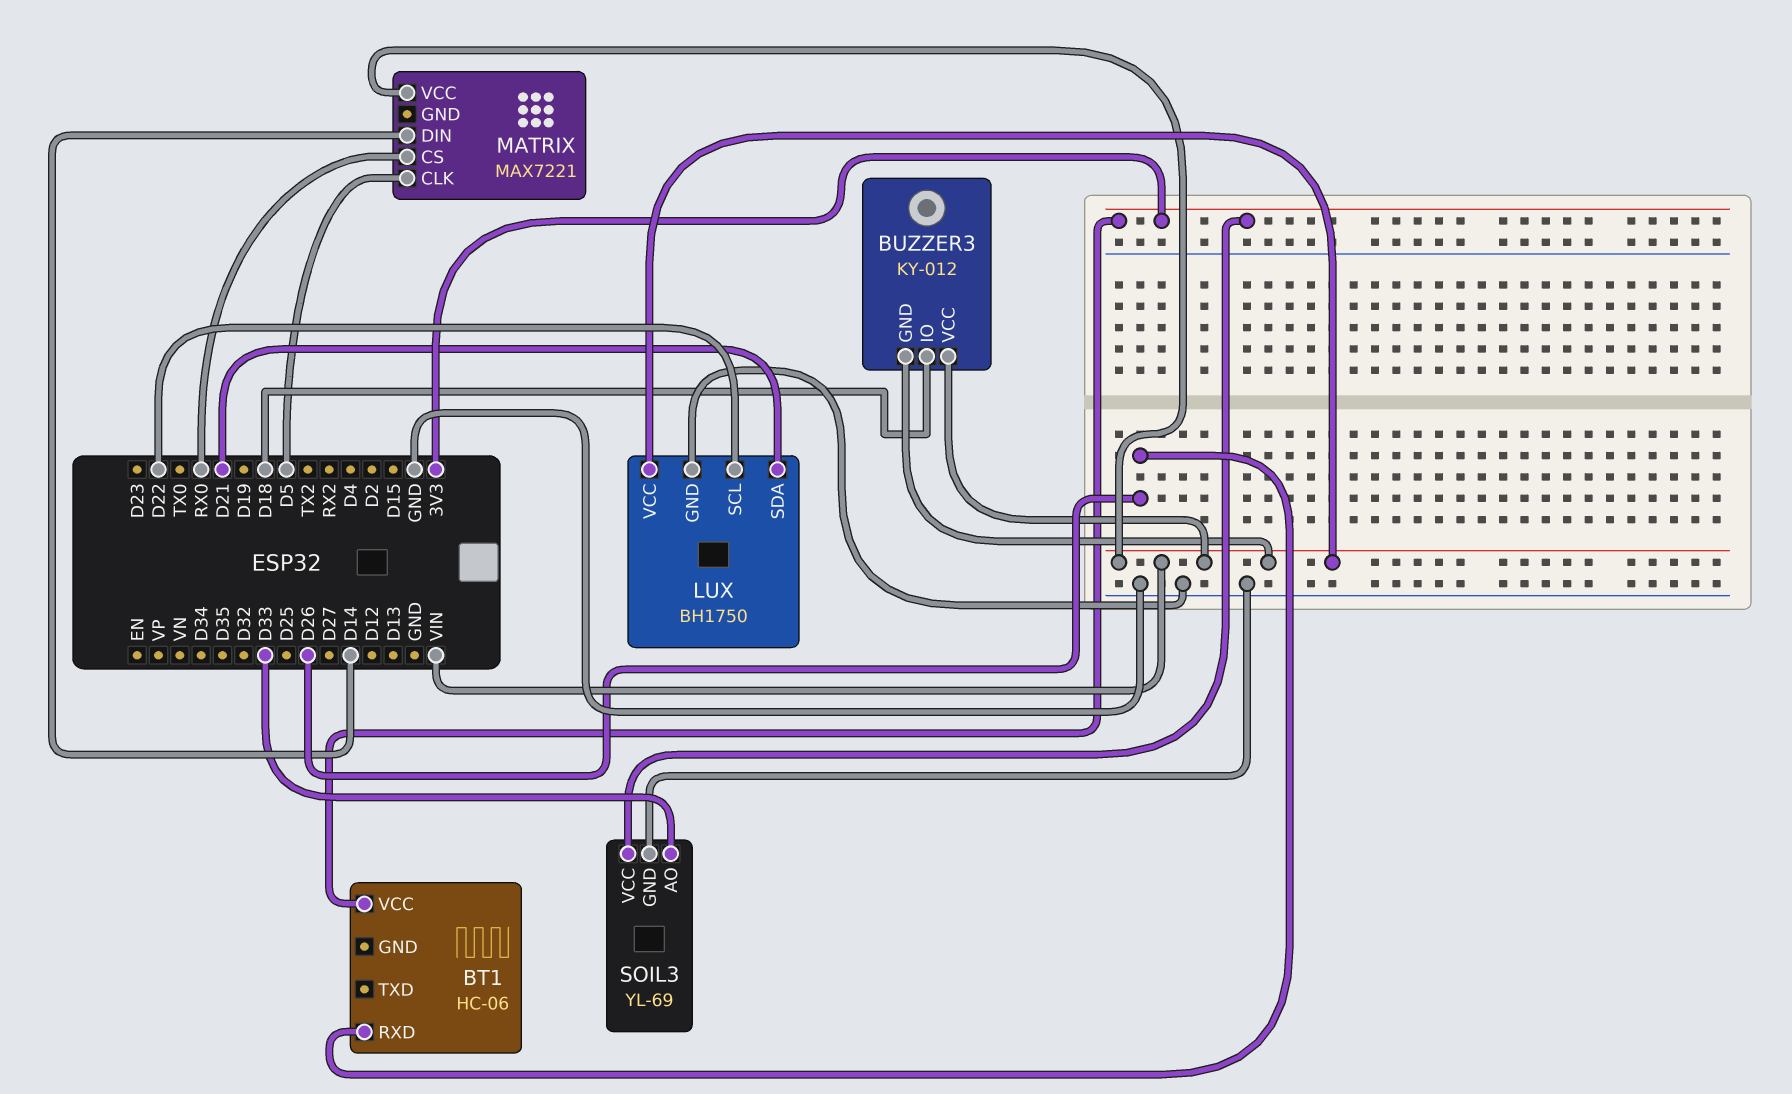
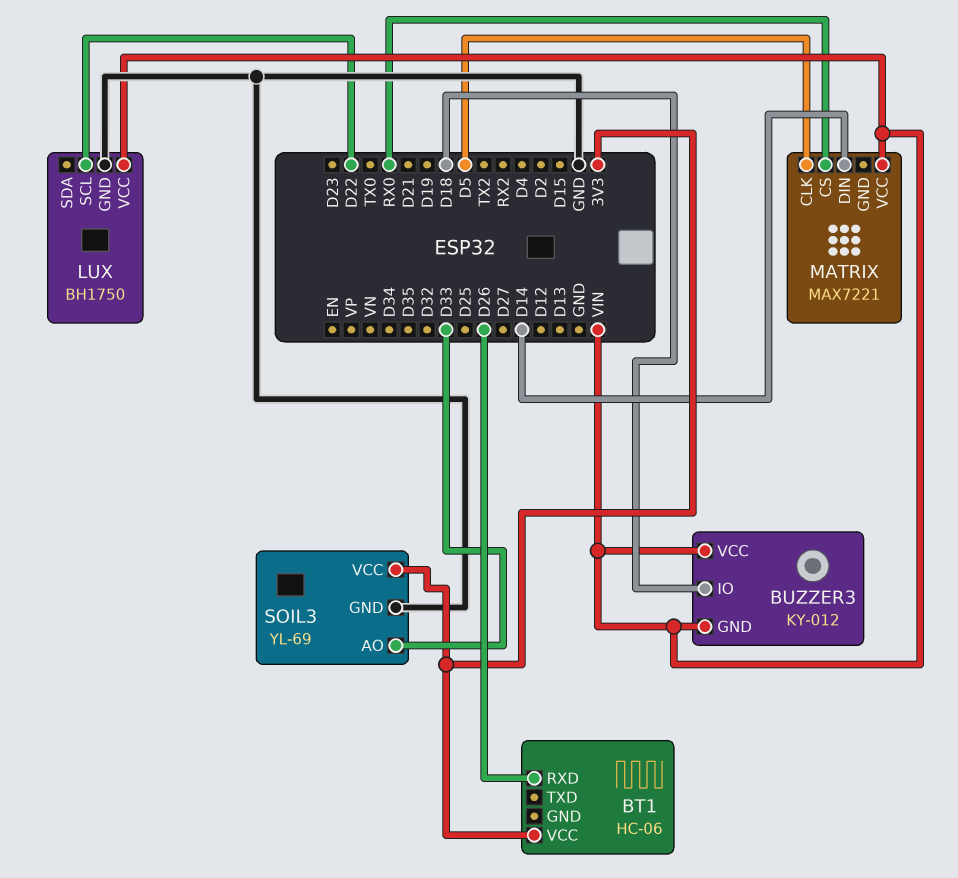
LUX pin SDA: D21 -> none

